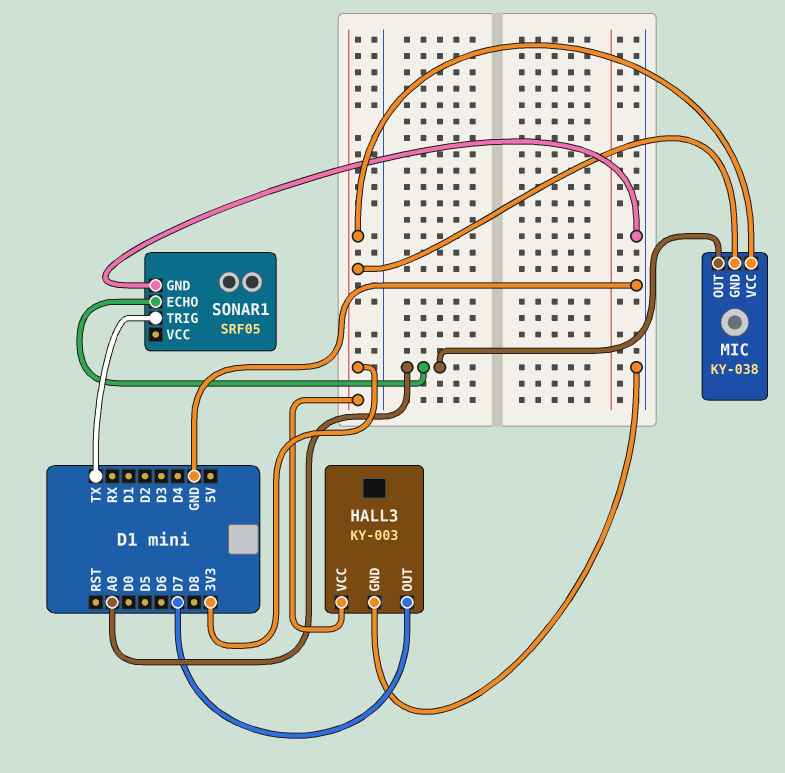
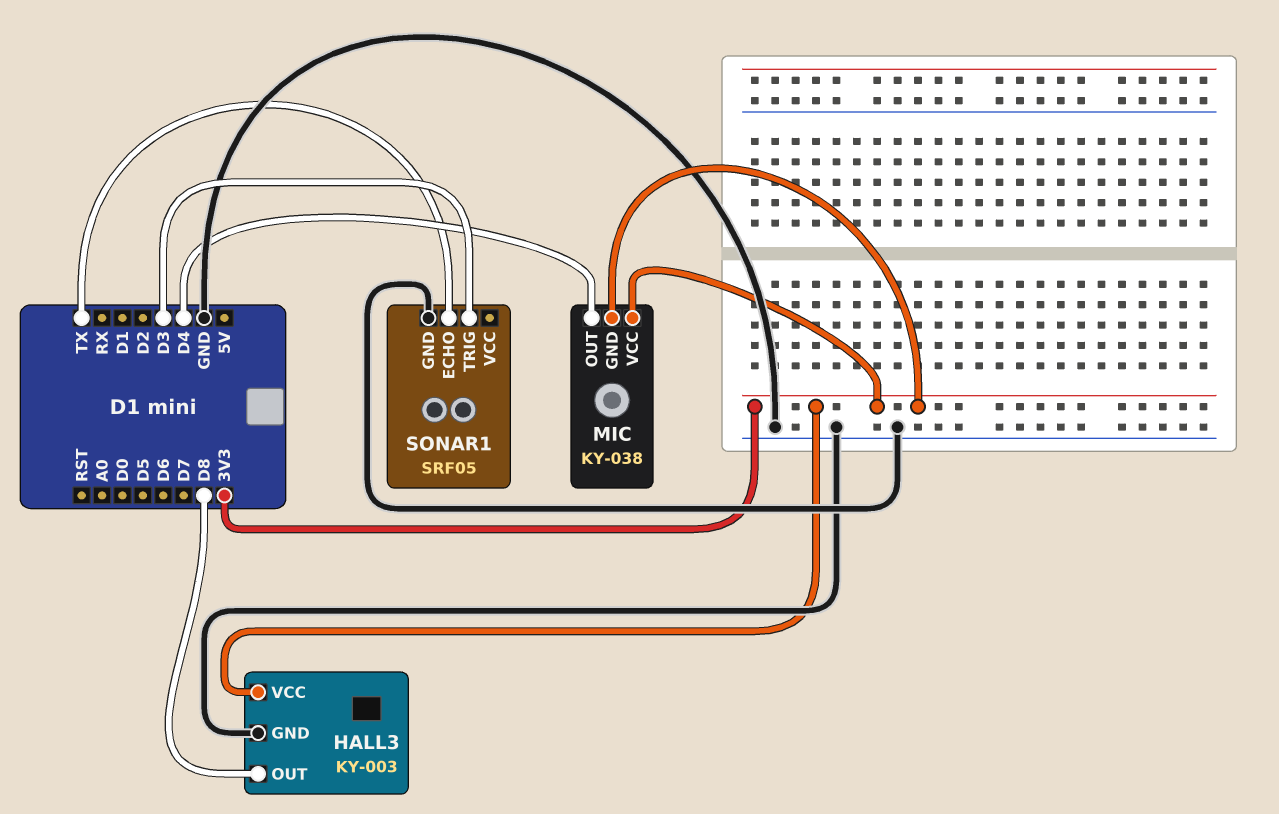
HALL3 pin OUT: D7 -> D8
MIC pin OUT: A0 -> D4
SONAR1 pin ECHO: A0 -> TX
SONAR1 pin TRIG: TX -> D3

